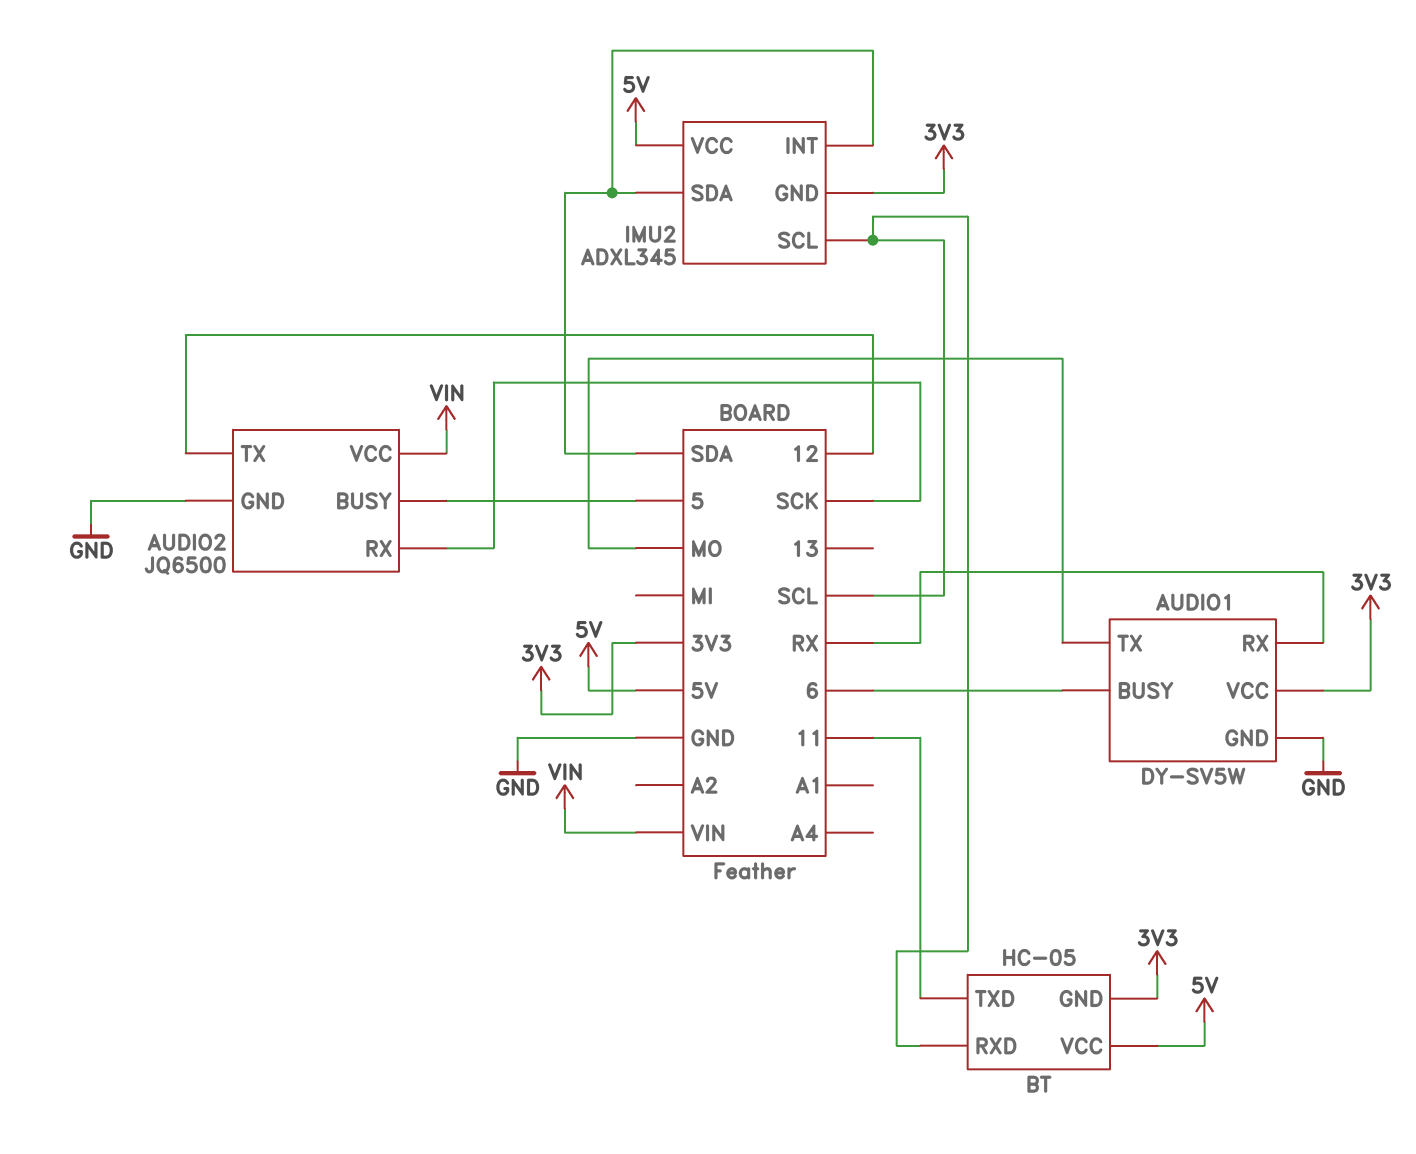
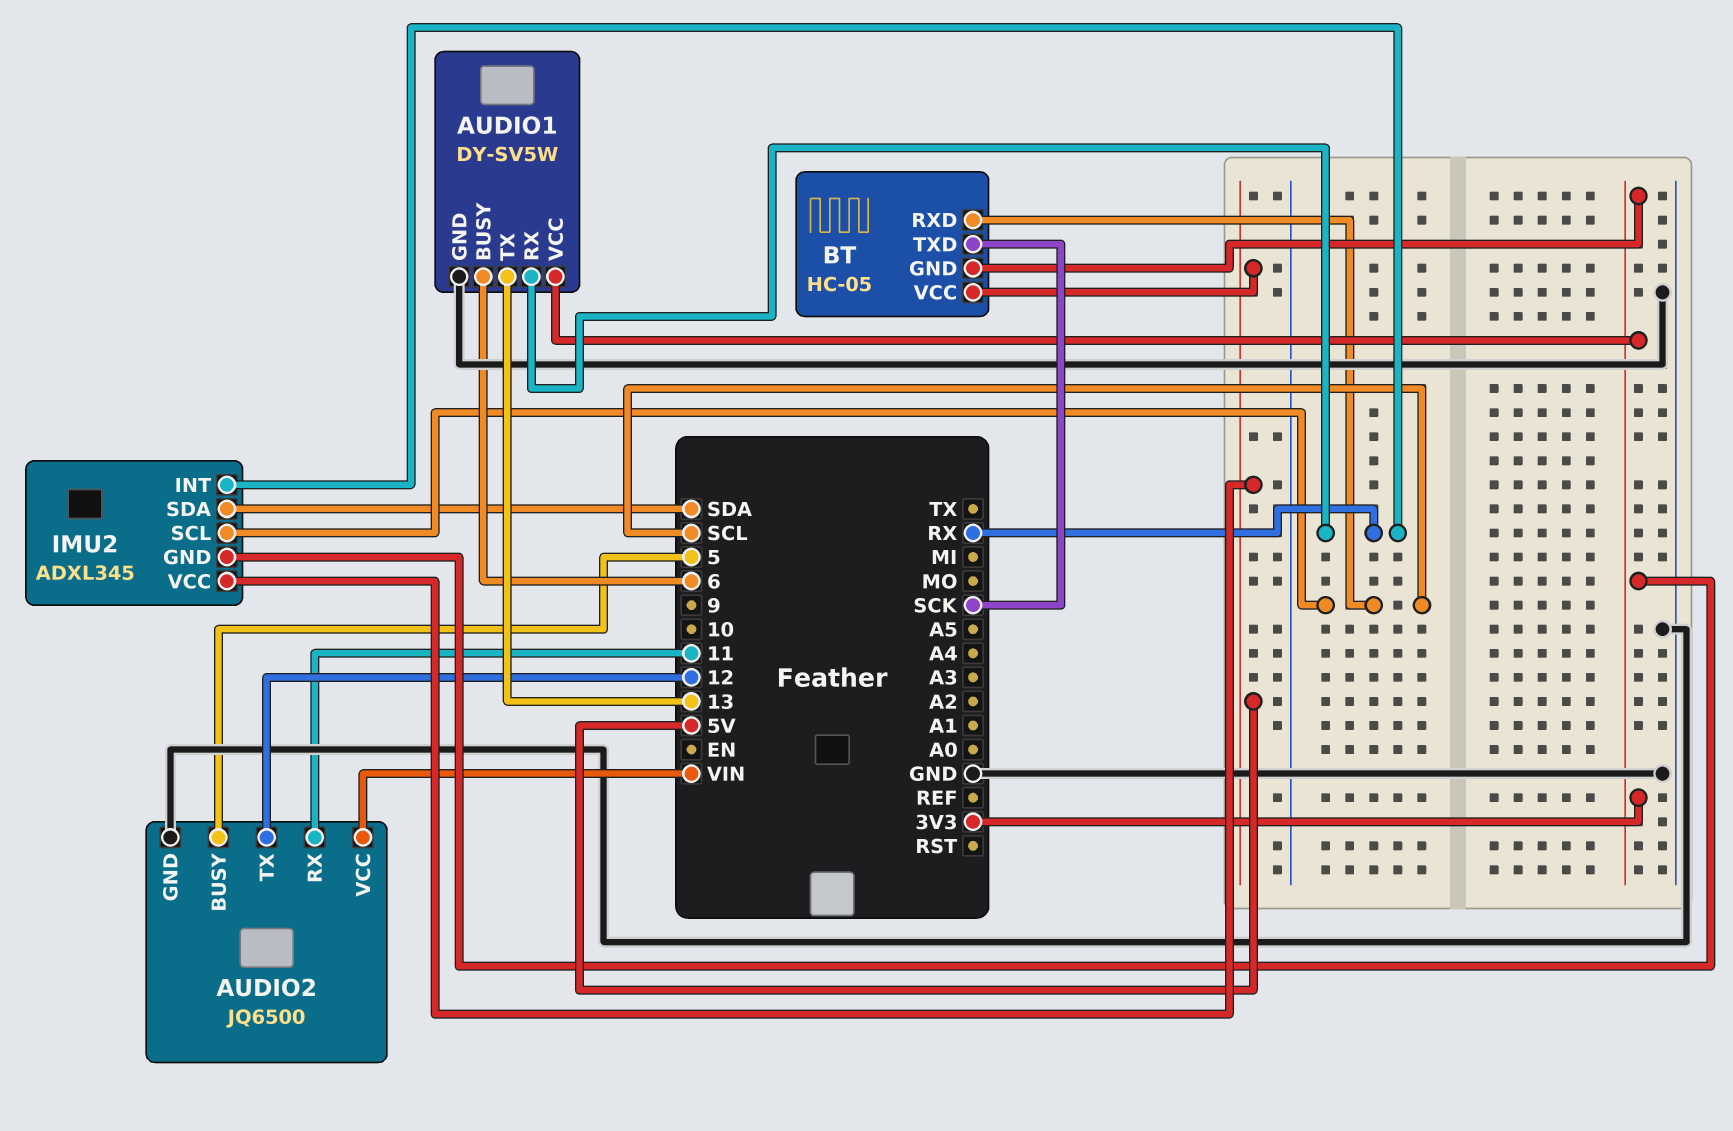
AUDIO1 pin TX: MO -> 13
AUDIO2 pin RX: SCK -> 11
BT pin TXD: 11 -> SCK
IMU2 pin INT: SDA -> RX

